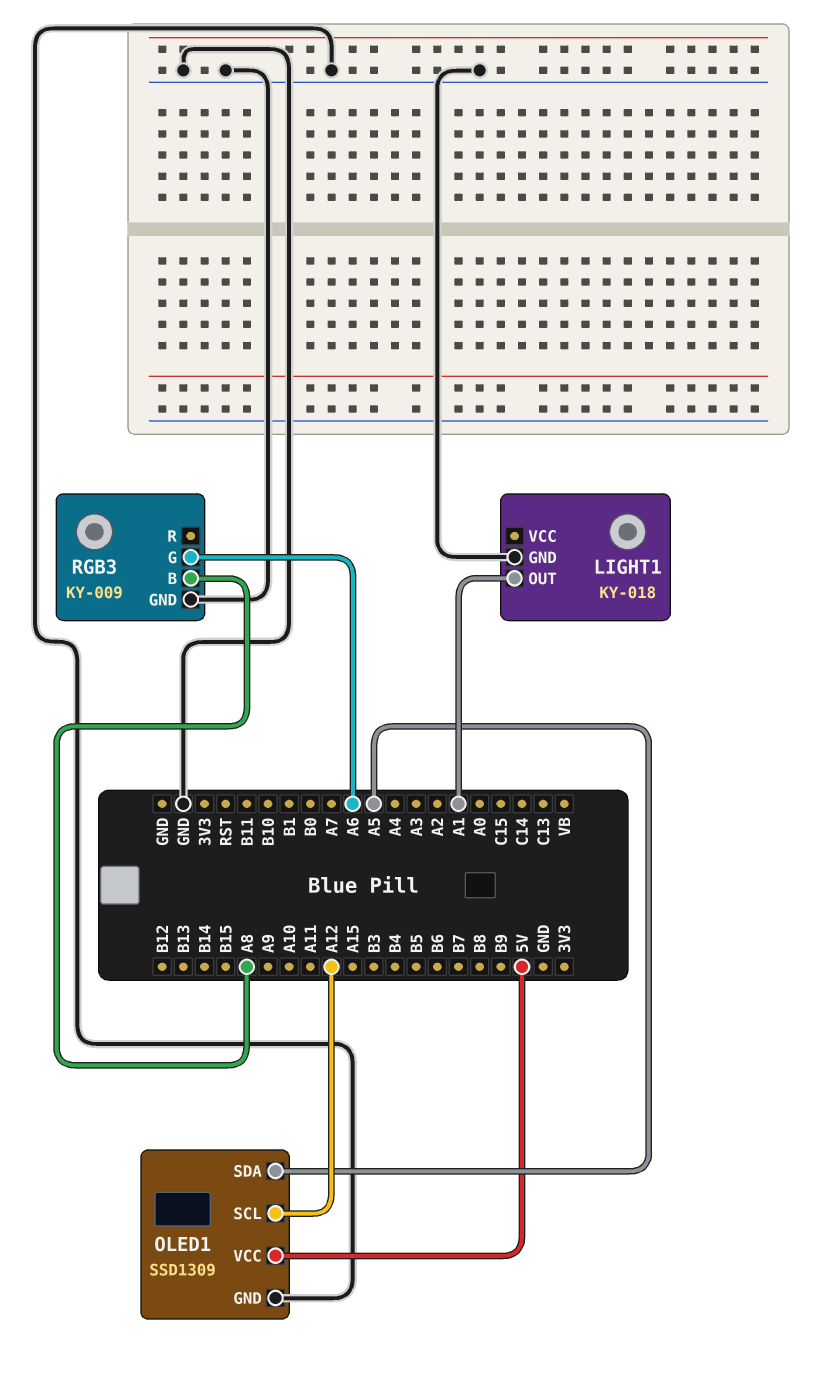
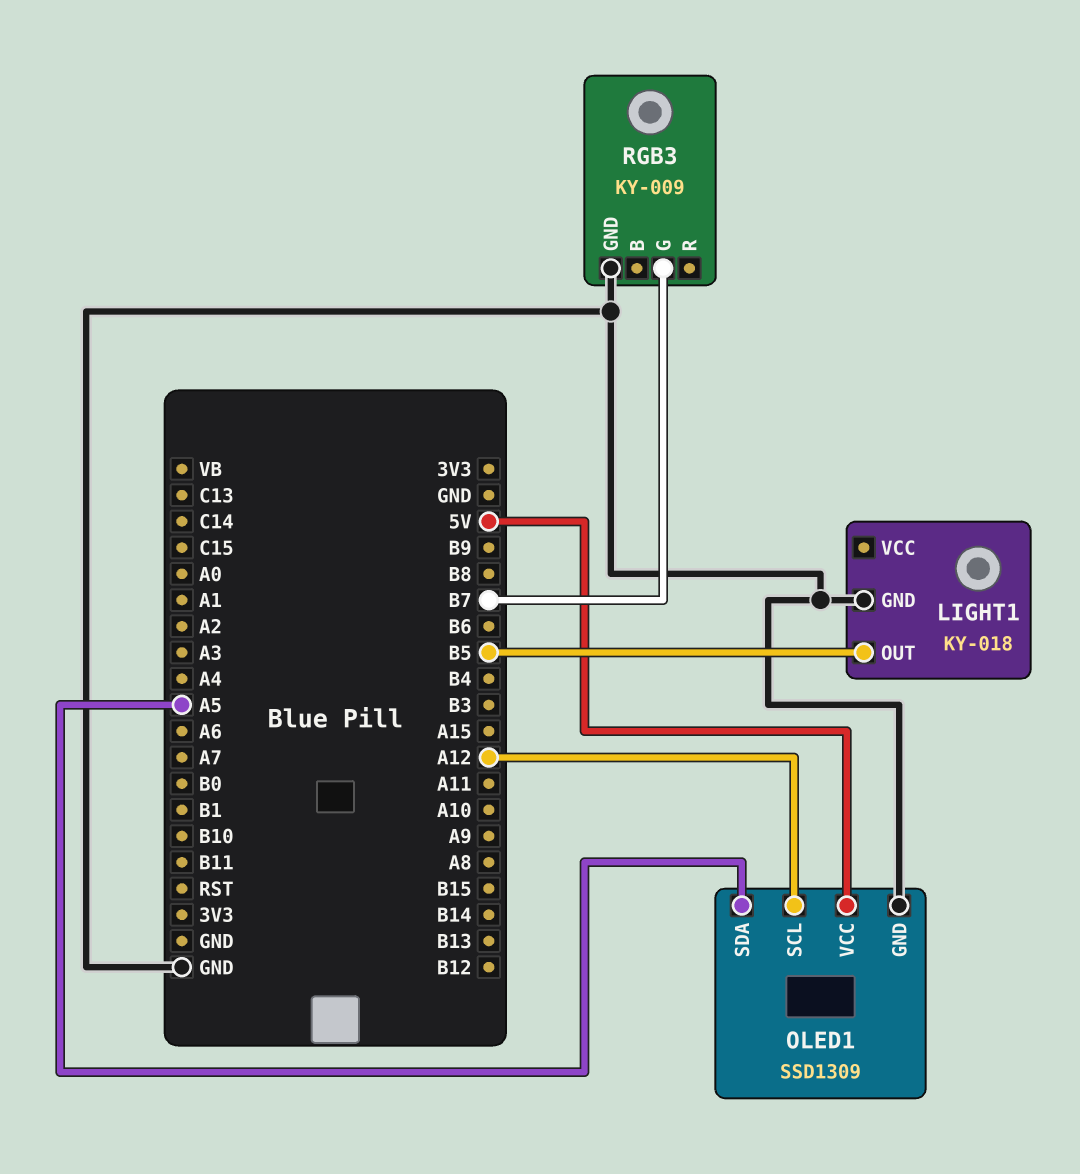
LIGHT1 pin OUT: A1 -> B5
RGB3 pin B: A8 -> none
RGB3 pin G: A6 -> B7

